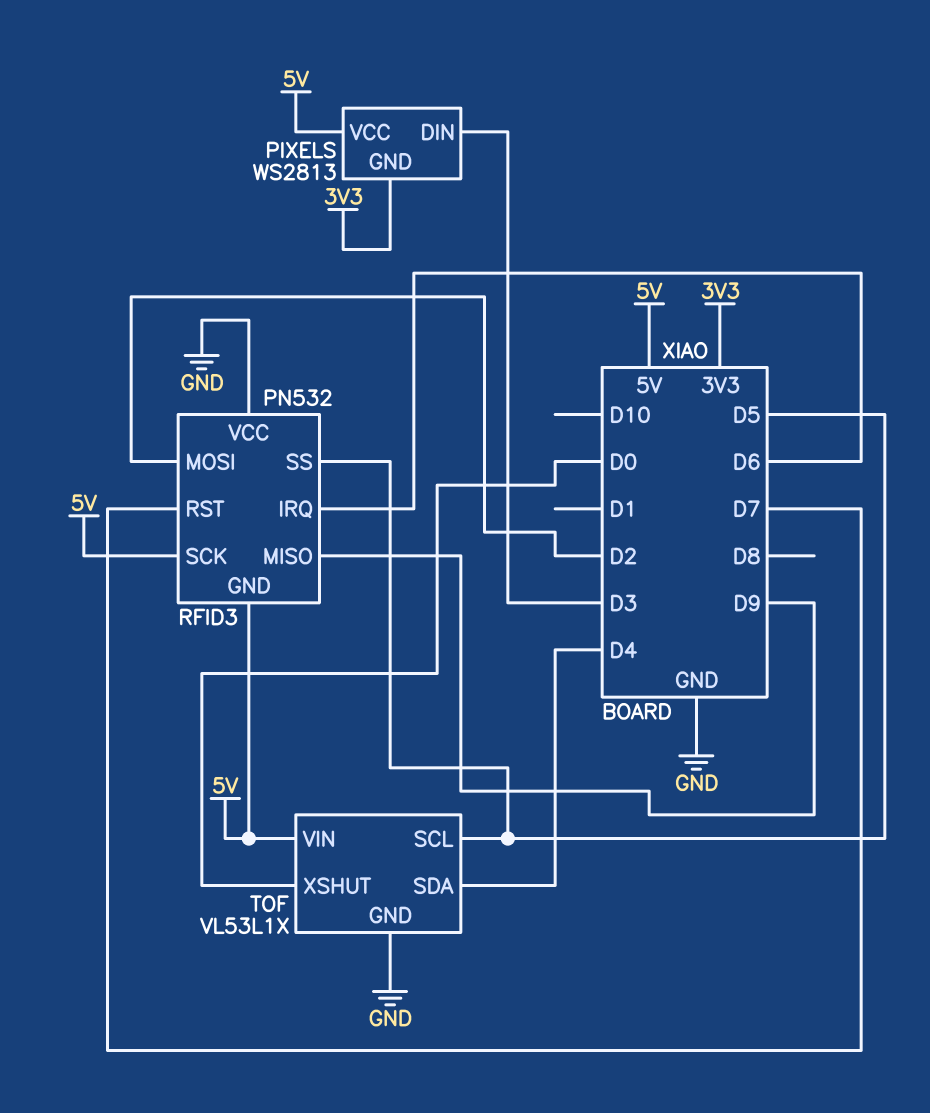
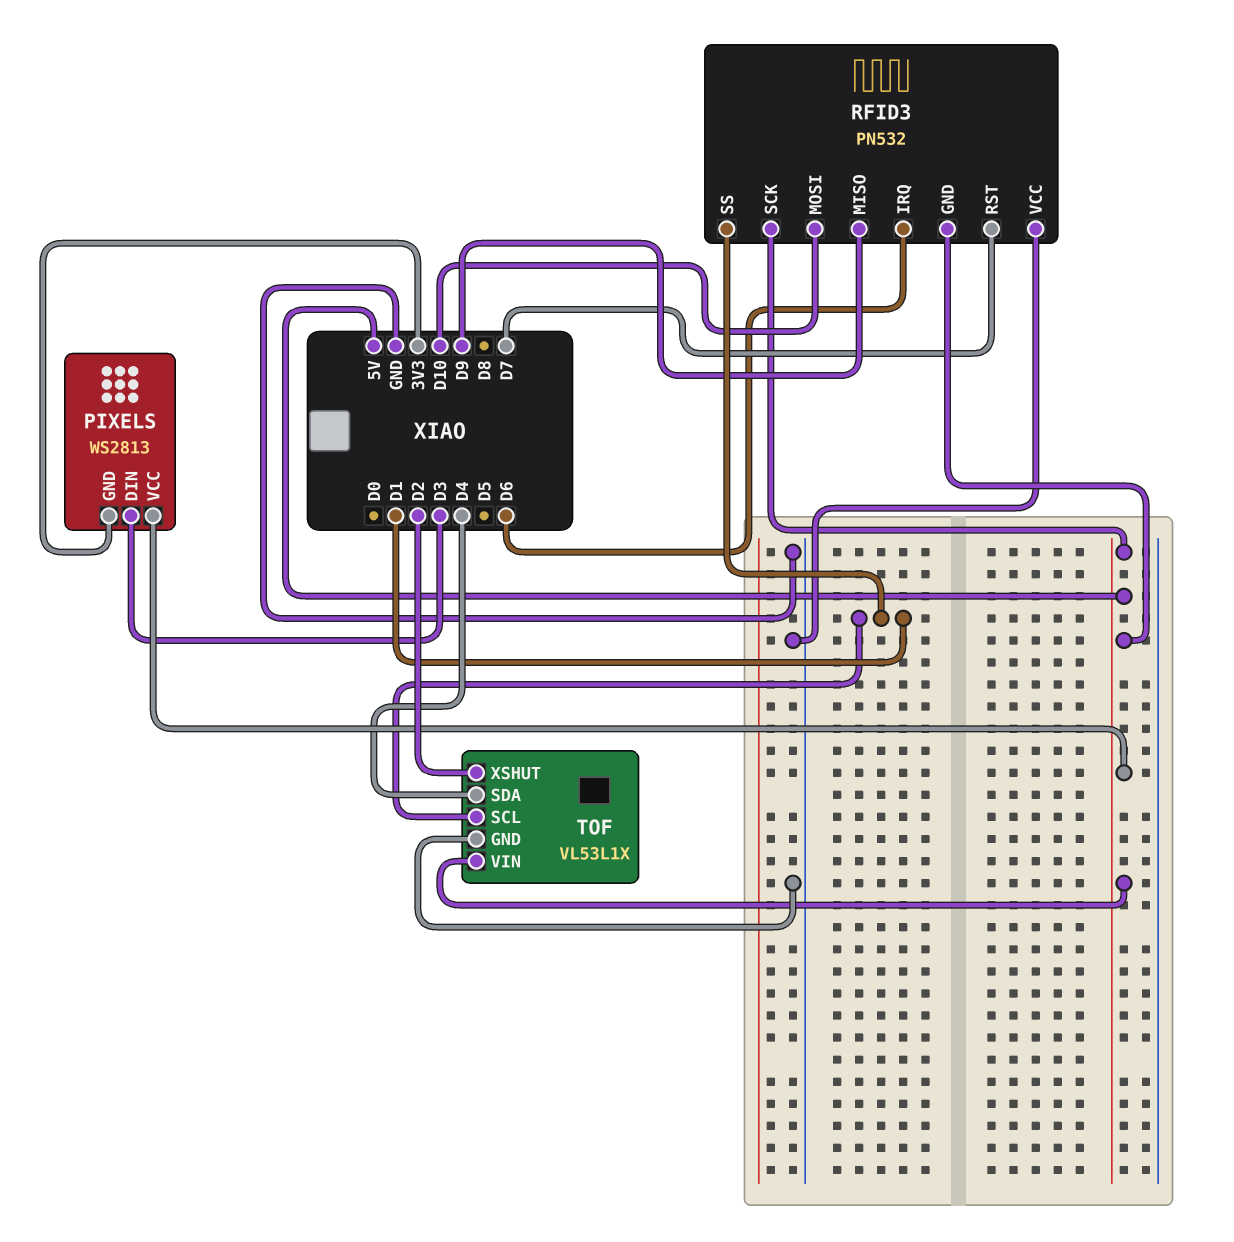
RFID3 pin MOSI: D2 -> D10
RFID3 pin SS: D5 -> D1
TOF pin SCL: D5 -> D1
TOF pin XSHUT: D0 -> D2

